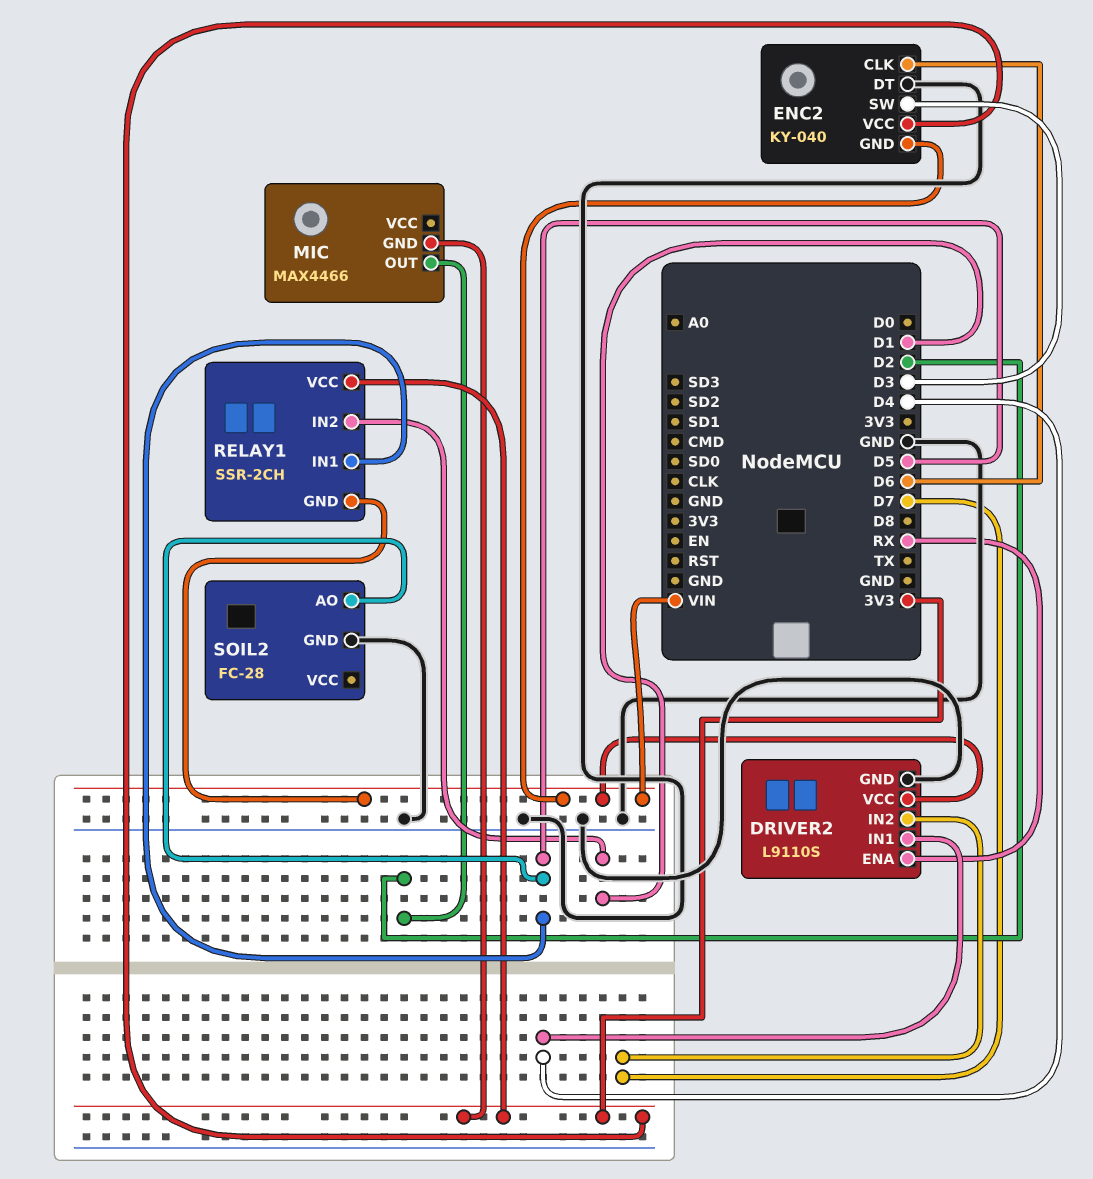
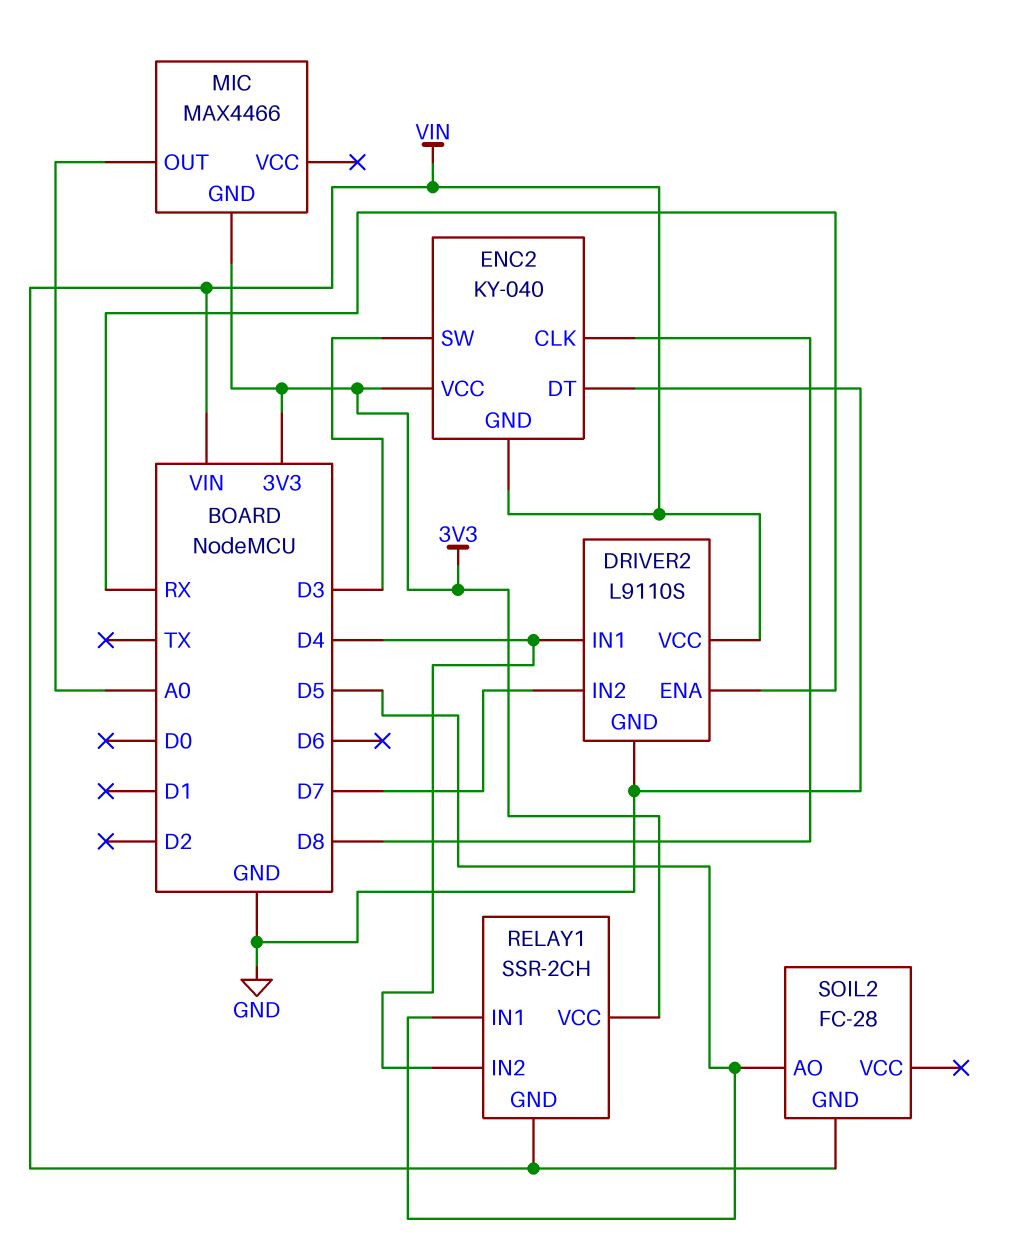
ENC2 pin CLK: D6 -> D8
MIC pin OUT: D2 -> A0
RELAY1 pin IN2: D1 -> D4
SOIL2 pin GND: GND -> VIN

